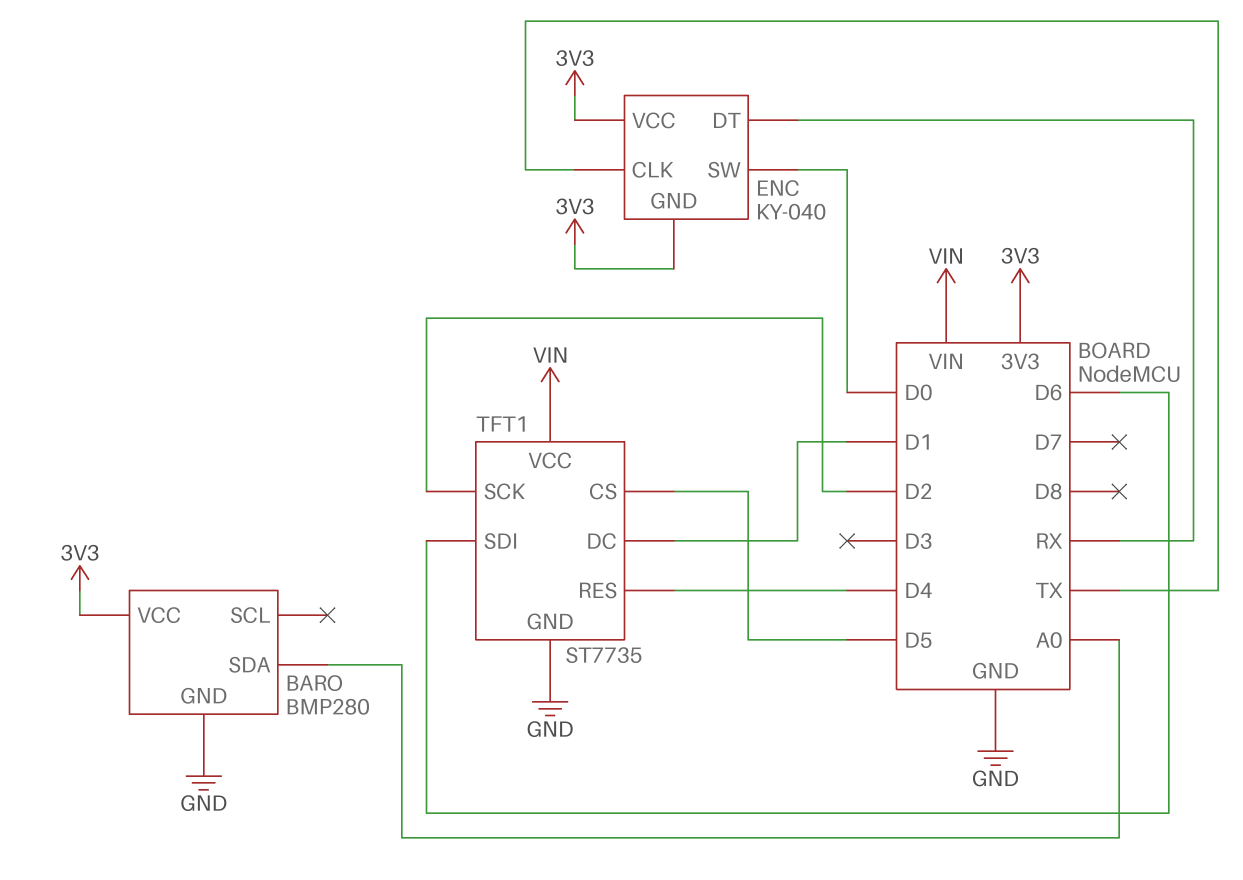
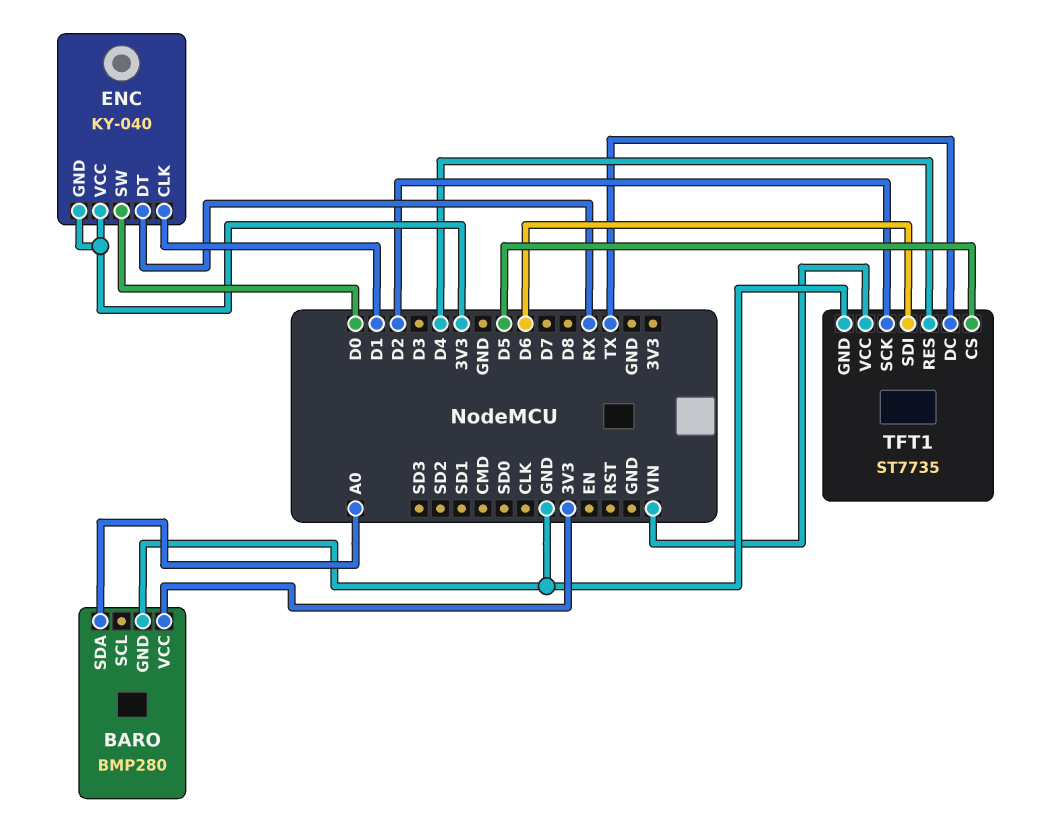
ENC pin CLK: TX -> D1
TFT1 pin DC: D1 -> TX

